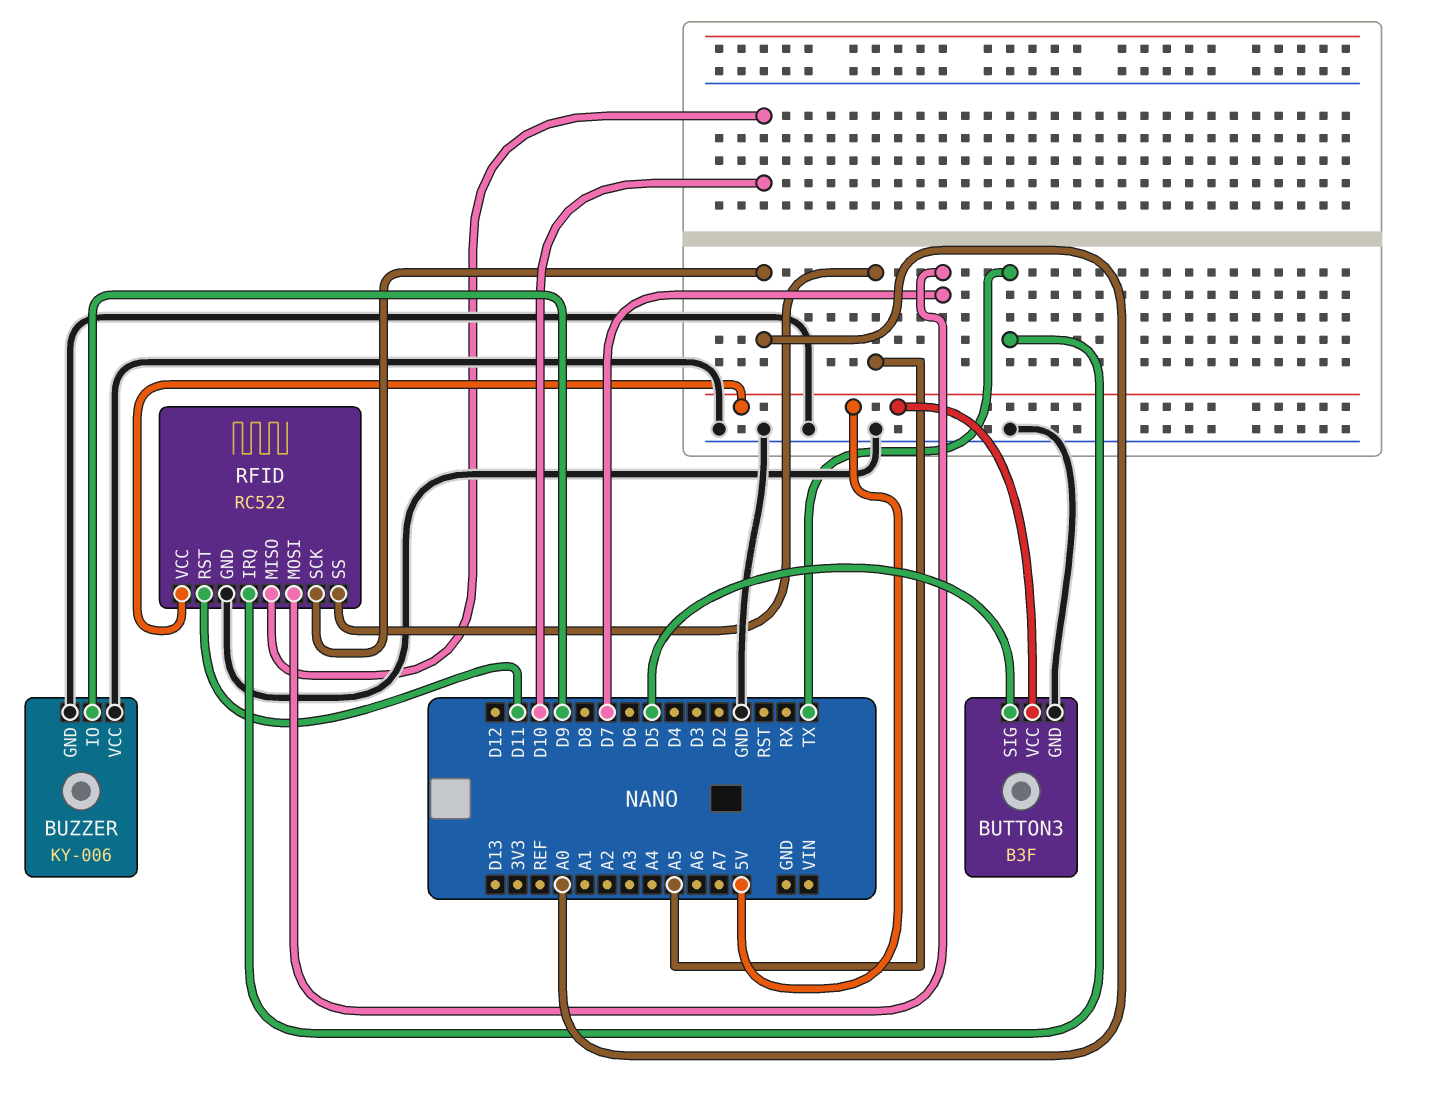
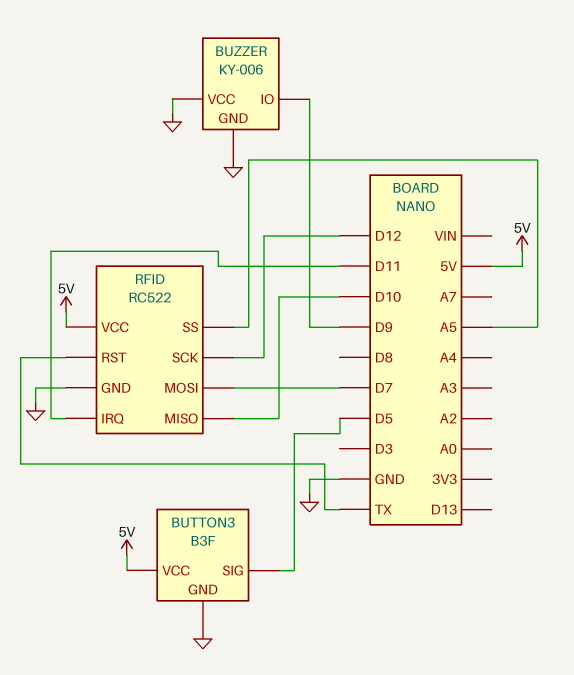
RFID pin IRQ: TX -> D11
RFID pin RST: D11 -> TX
RFID pin SCK: A0 -> D12

